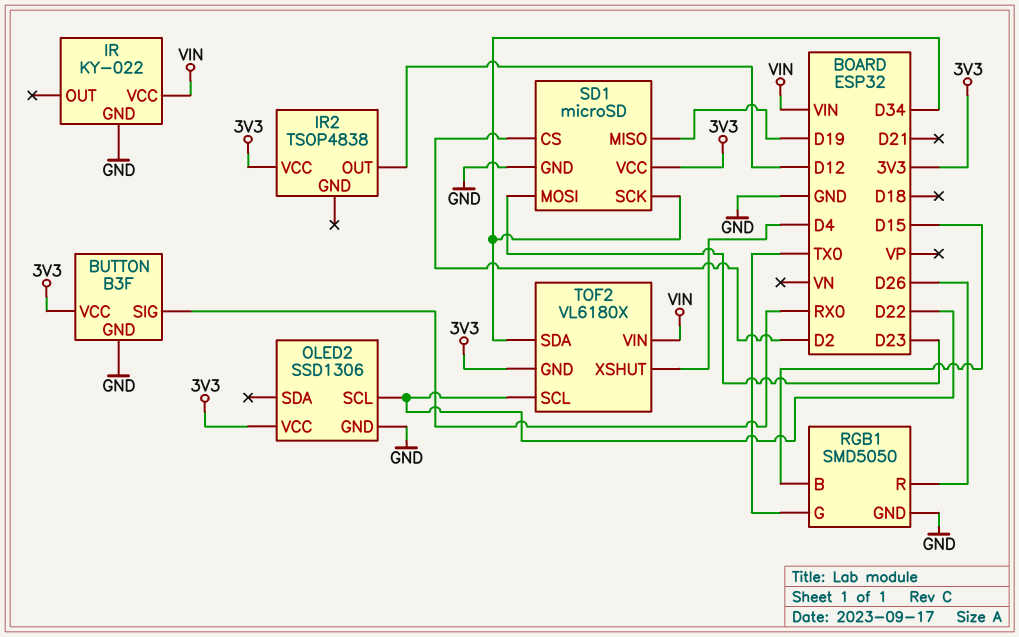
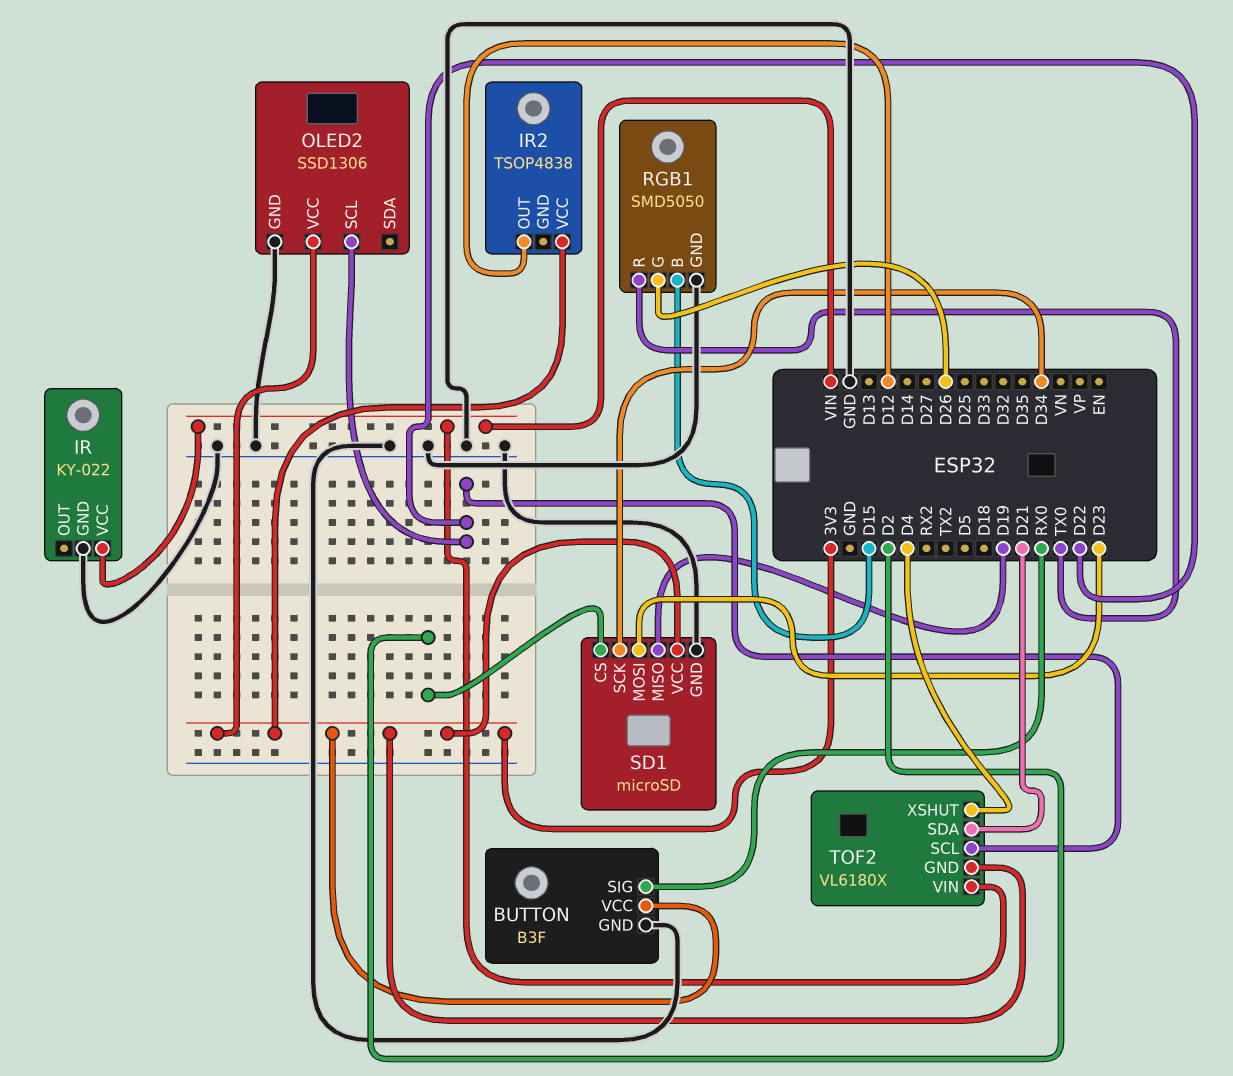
RGB1 pin G: TX0 -> D26
RGB1 pin R: D26 -> TX0
TOF2 pin SDA: D34 -> D21

